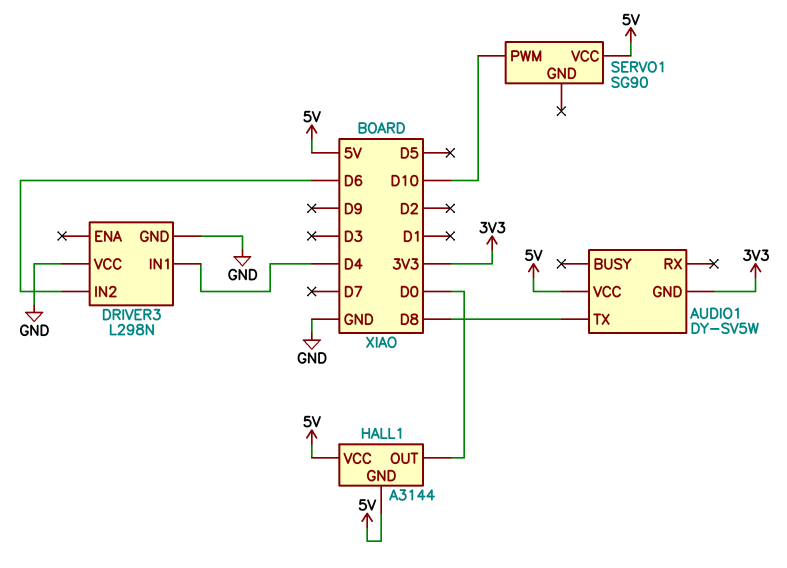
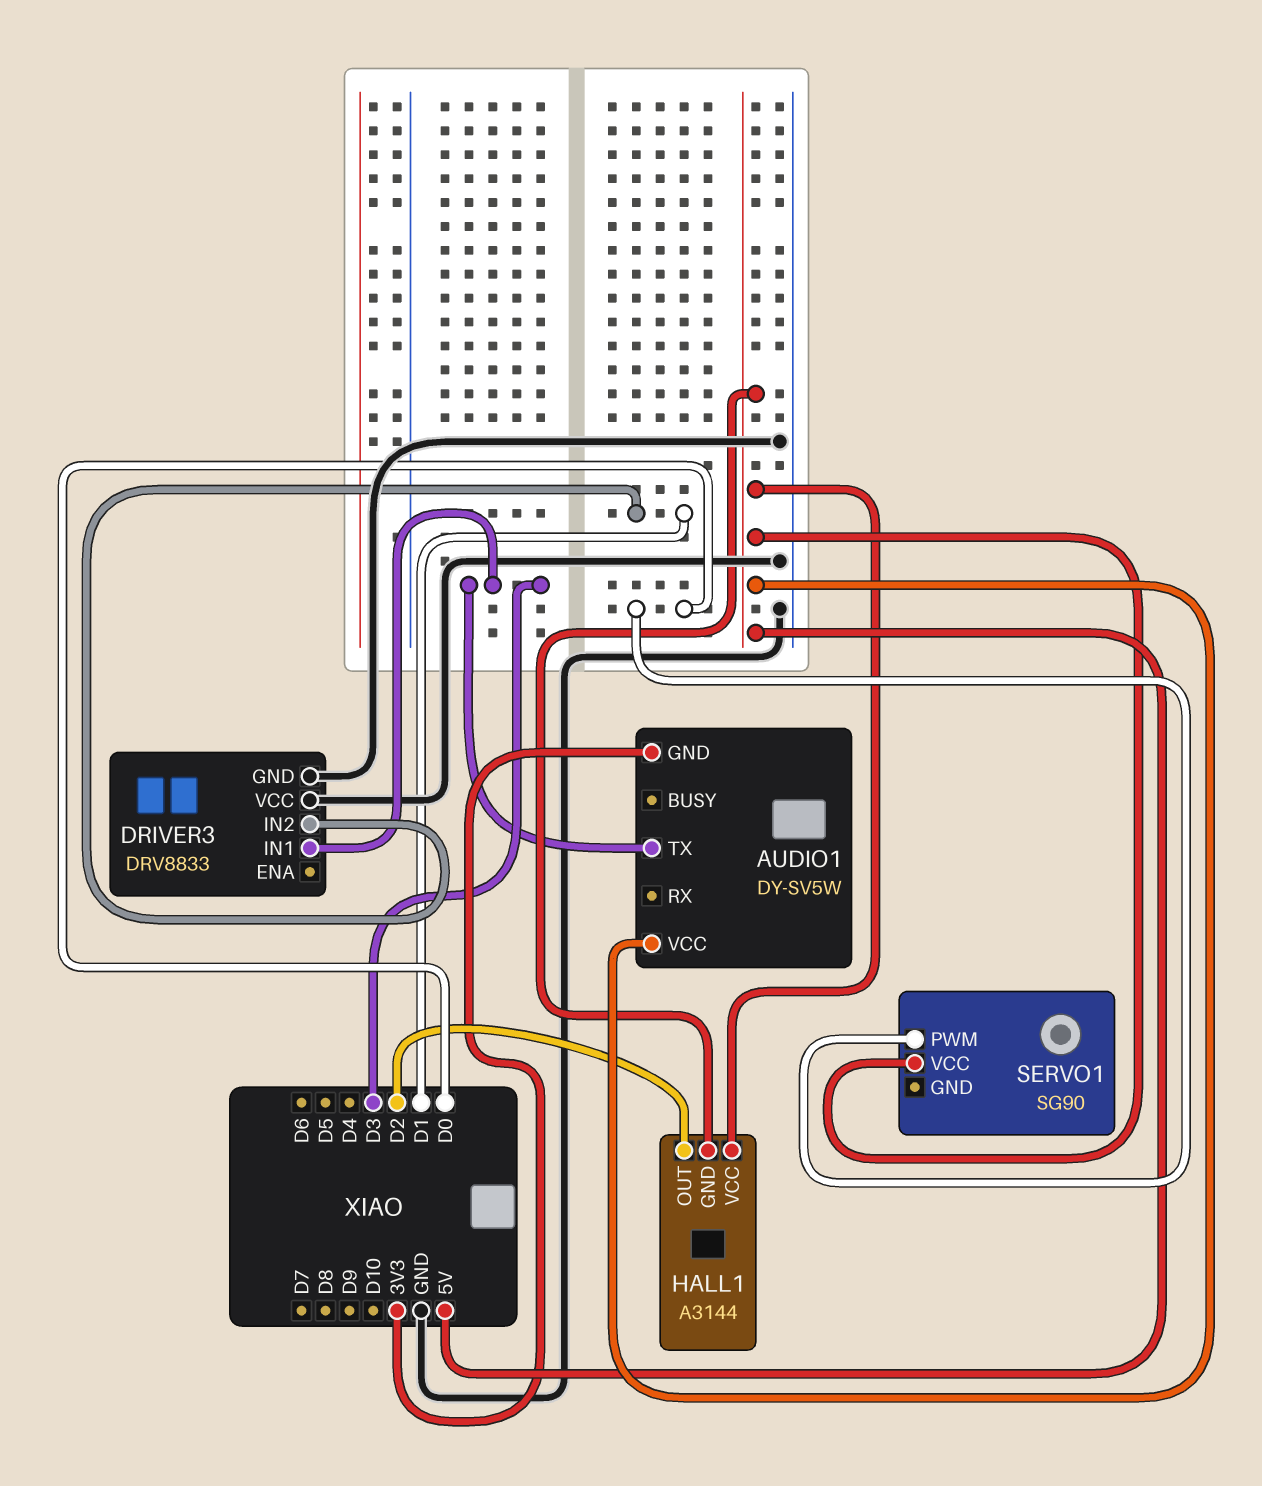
AUDIO1 pin TX: D8 -> D3
DRIVER3: L298N -> DRV8833
DRIVER3 pin IN1: D4 -> D3
DRIVER3 pin IN2: D6 -> D1
HALL1 pin OUT: D0 -> D2
SERVO1 pin PWM: D10 -> D0

